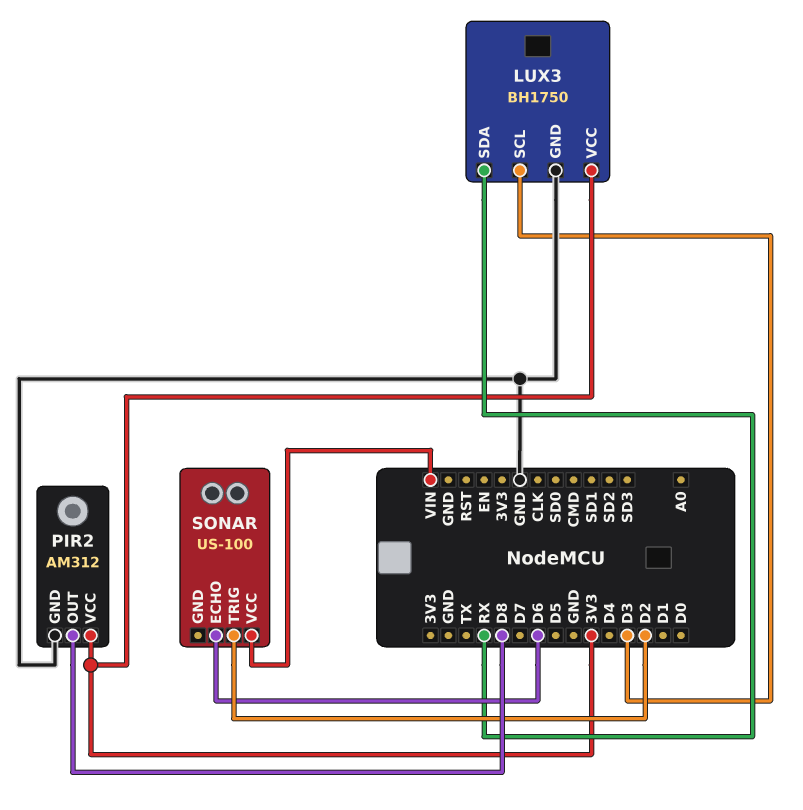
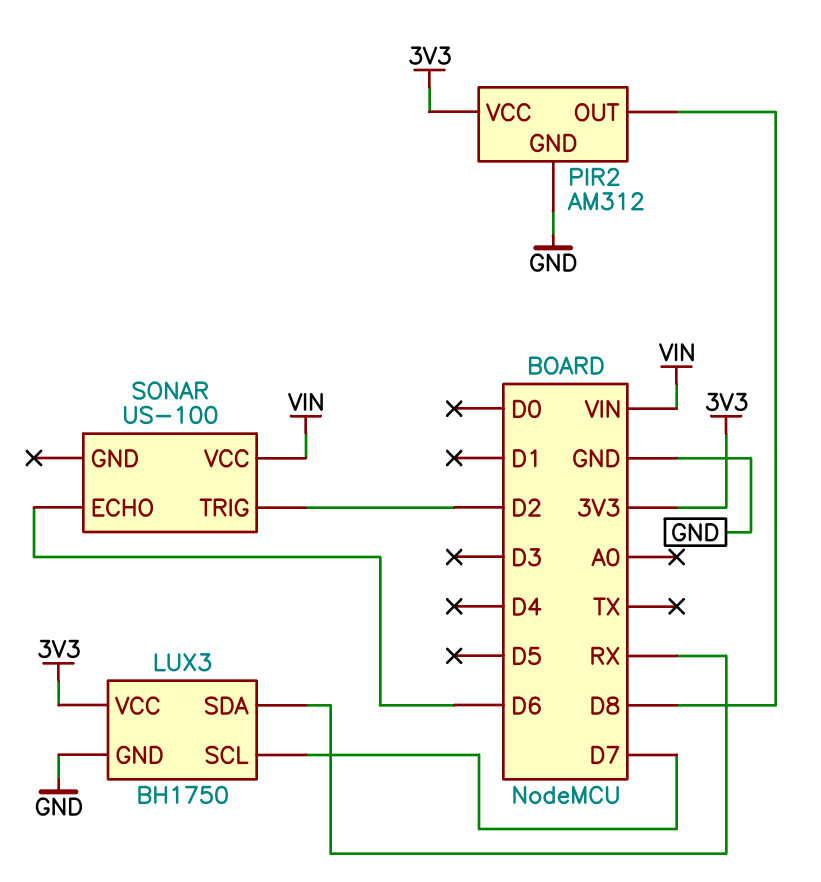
LUX3 pin SCL: D3 -> D7

